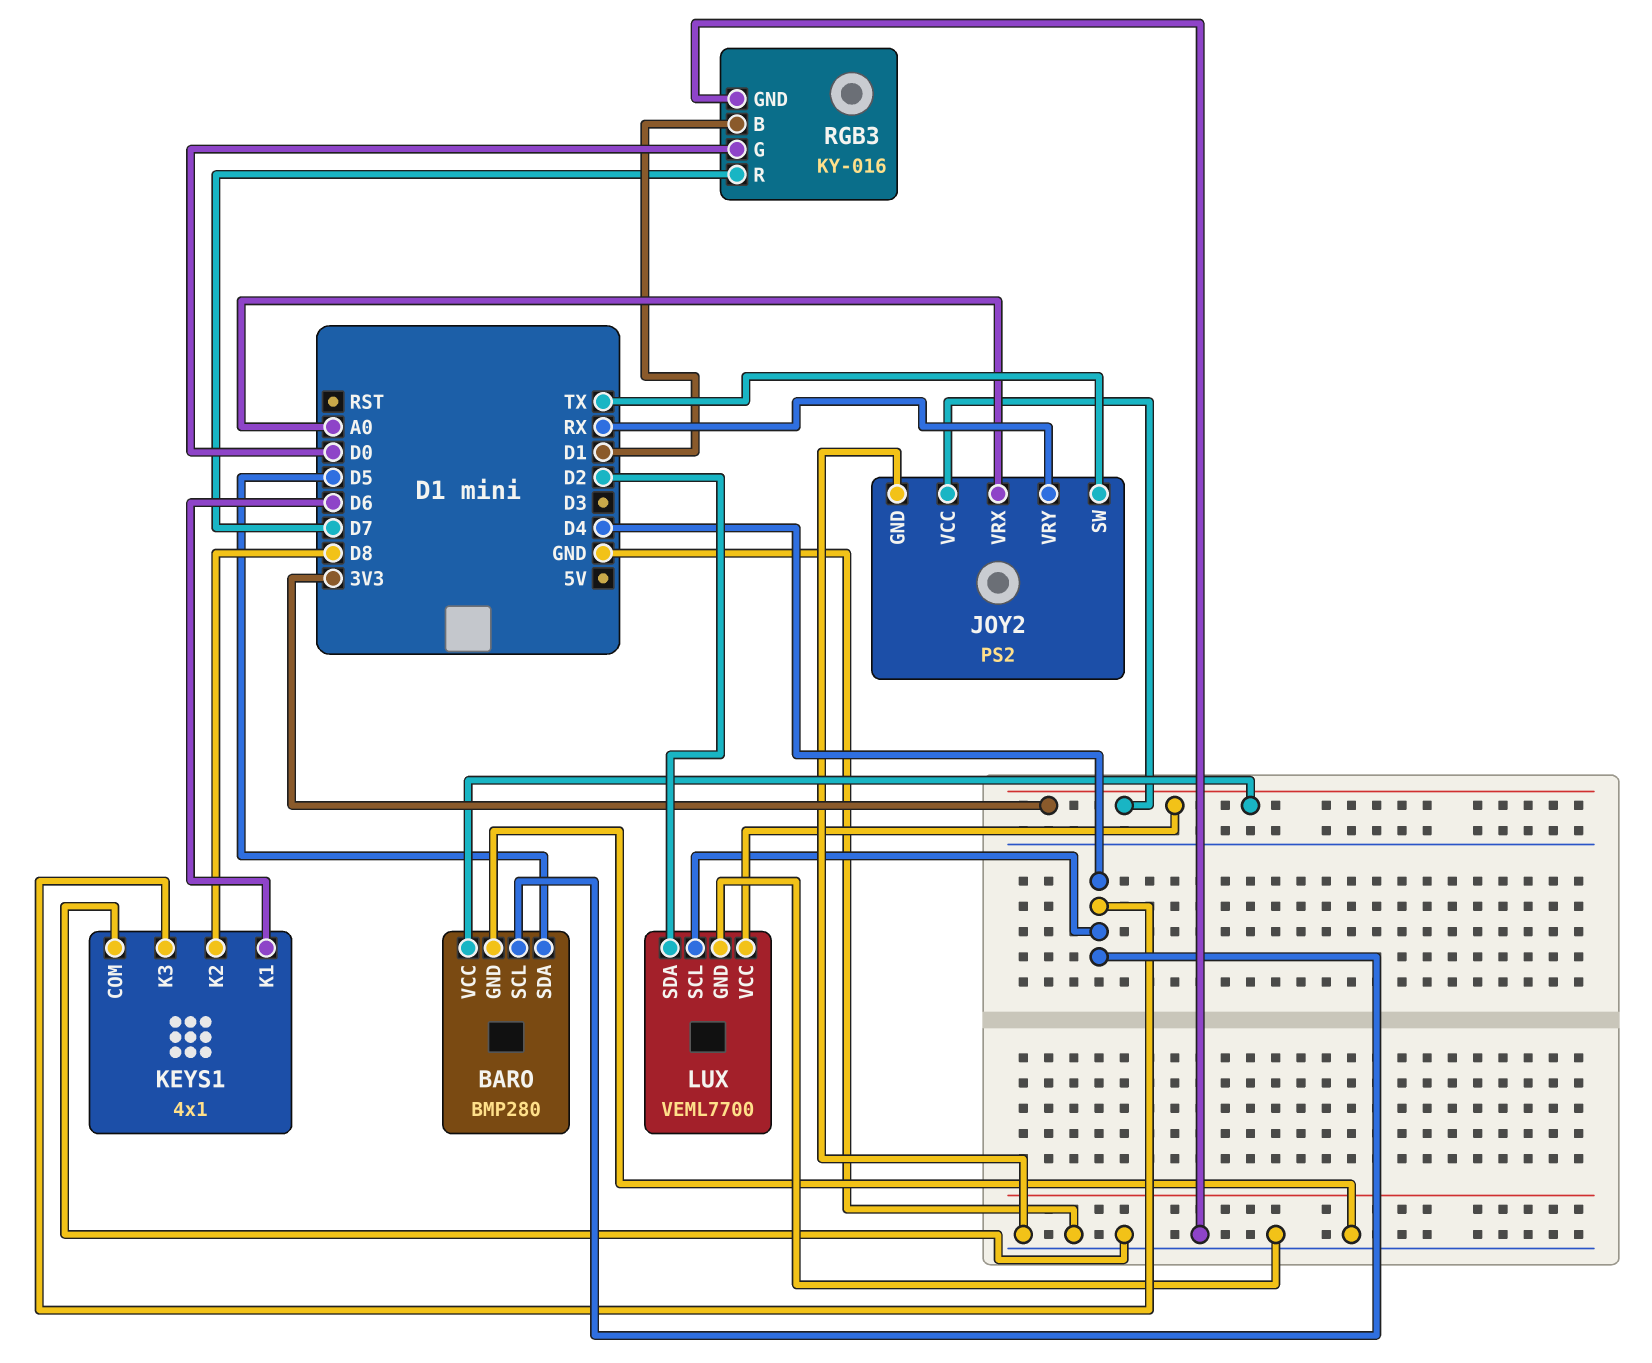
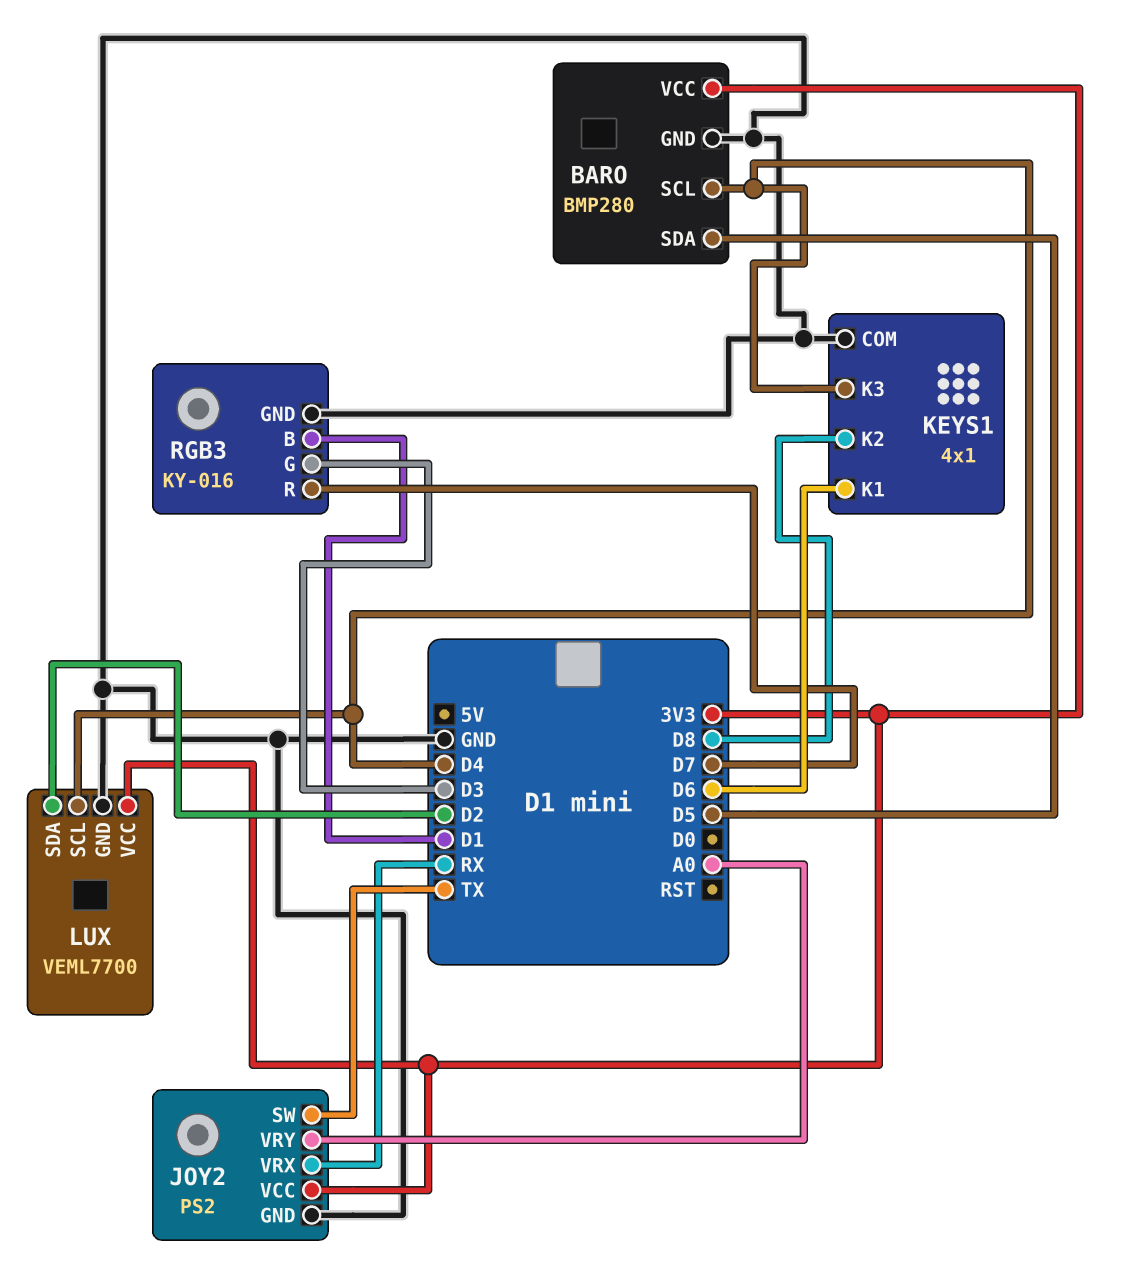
JOY2 pin VRX: A0 -> RX
JOY2 pin VRY: RX -> A0
RGB3 pin G: D0 -> D3

